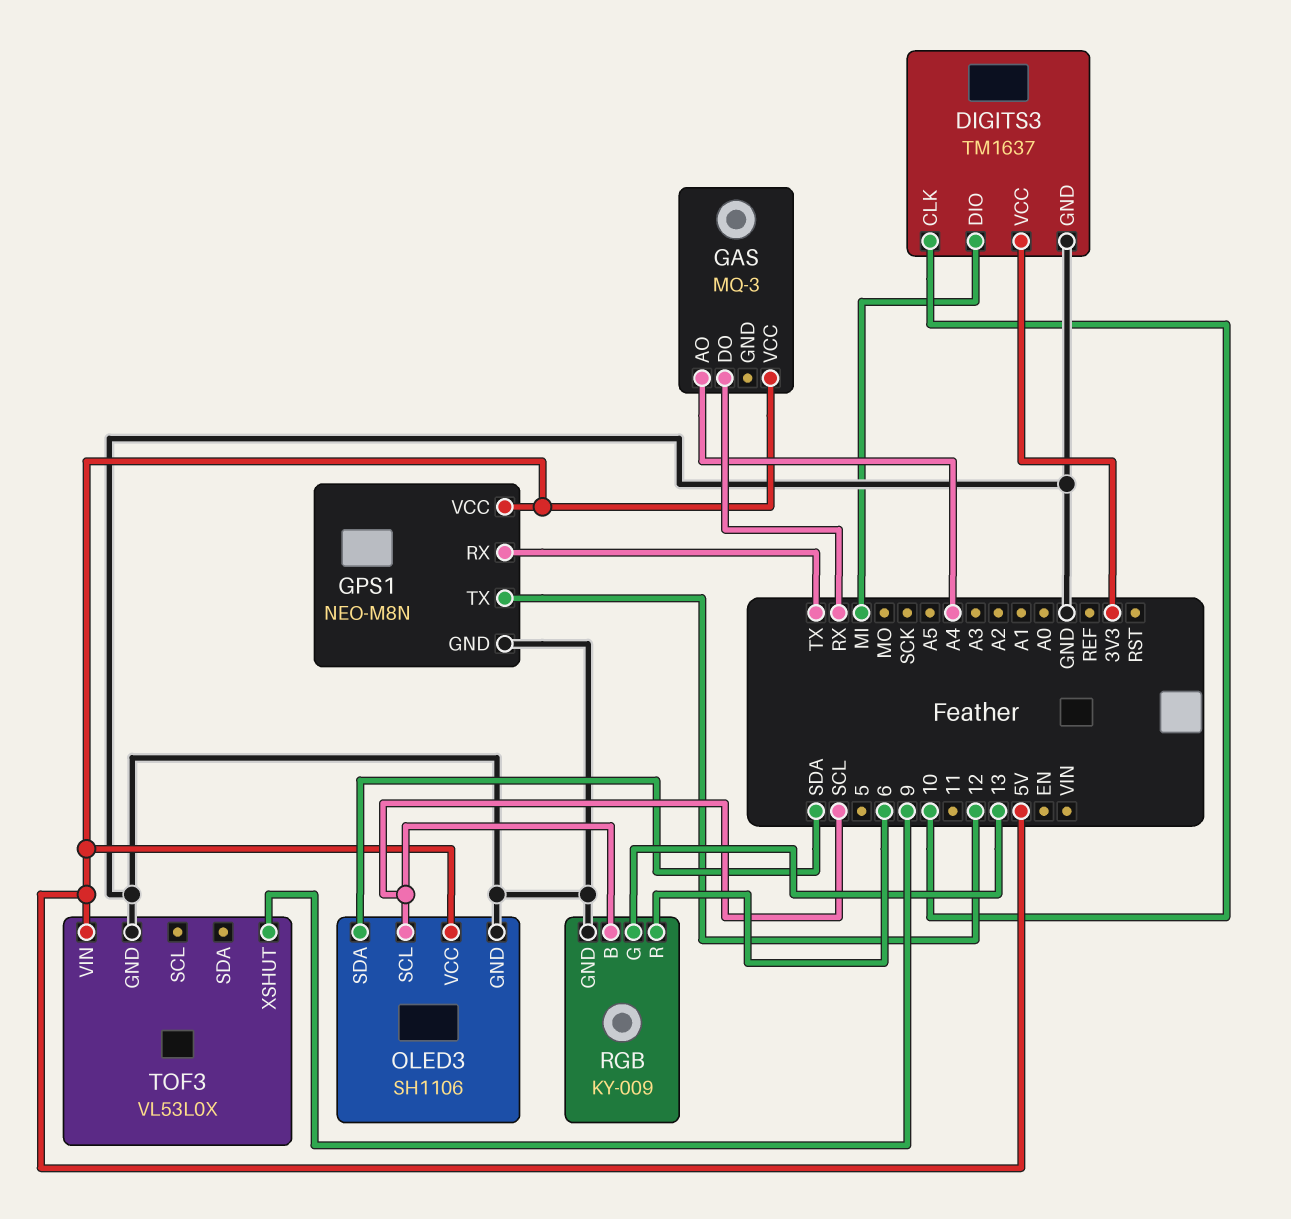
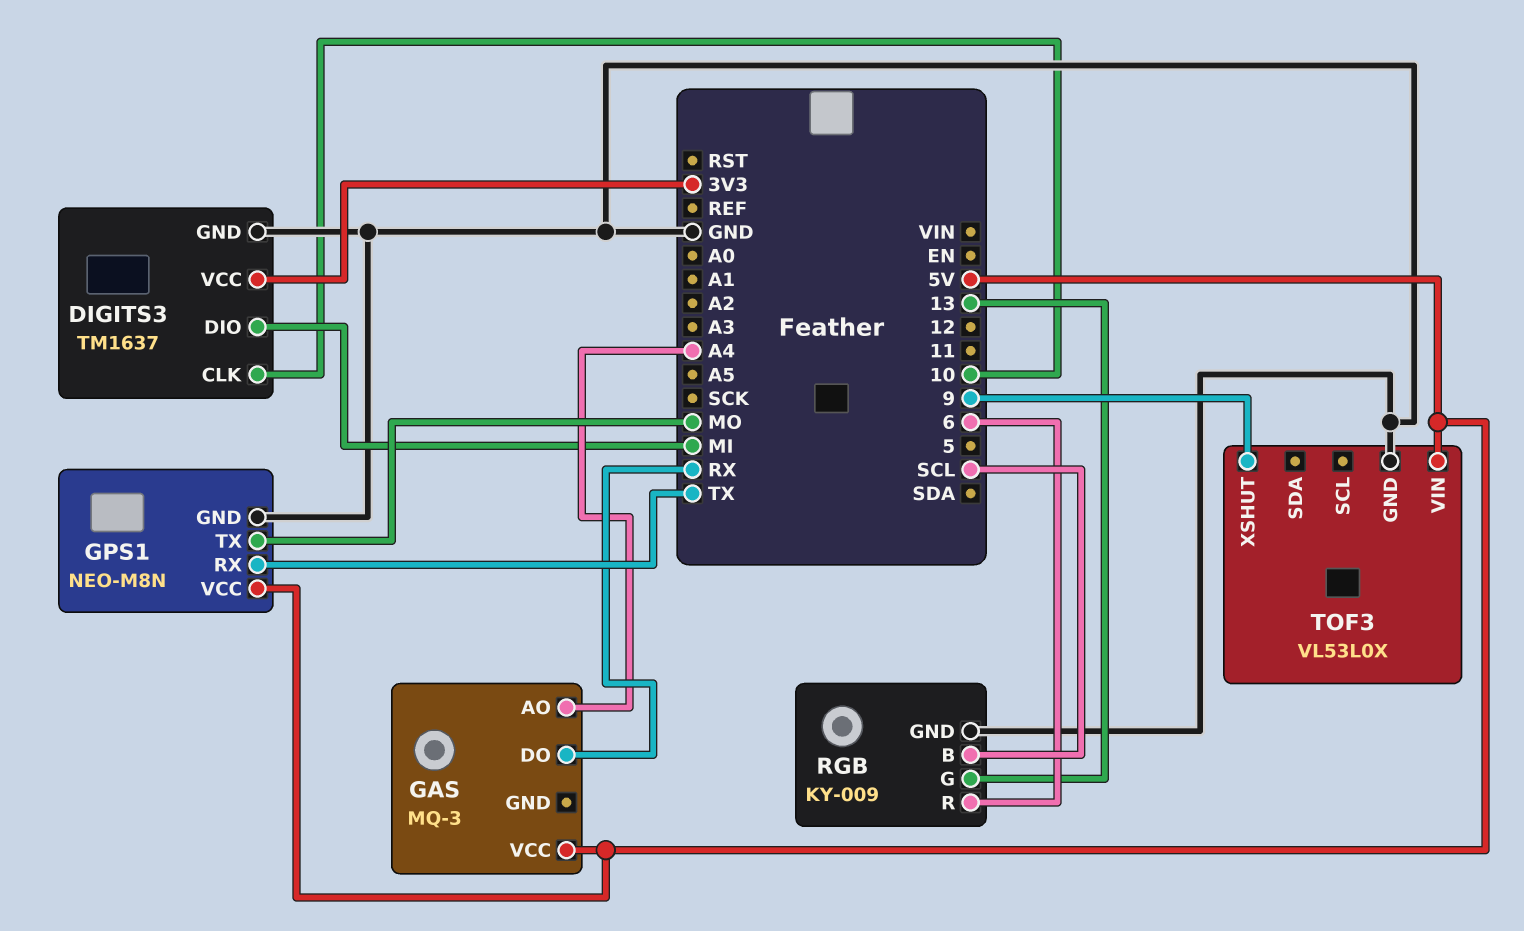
GPS1 pin TX: 12 -> MO
OLED3: SH1106 -> none
OLED3 pin GND: GND -> none
OLED3 pin SCL: SCL -> none
OLED3 pin SDA: SDA -> none
OLED3 pin VCC: 5V -> none

